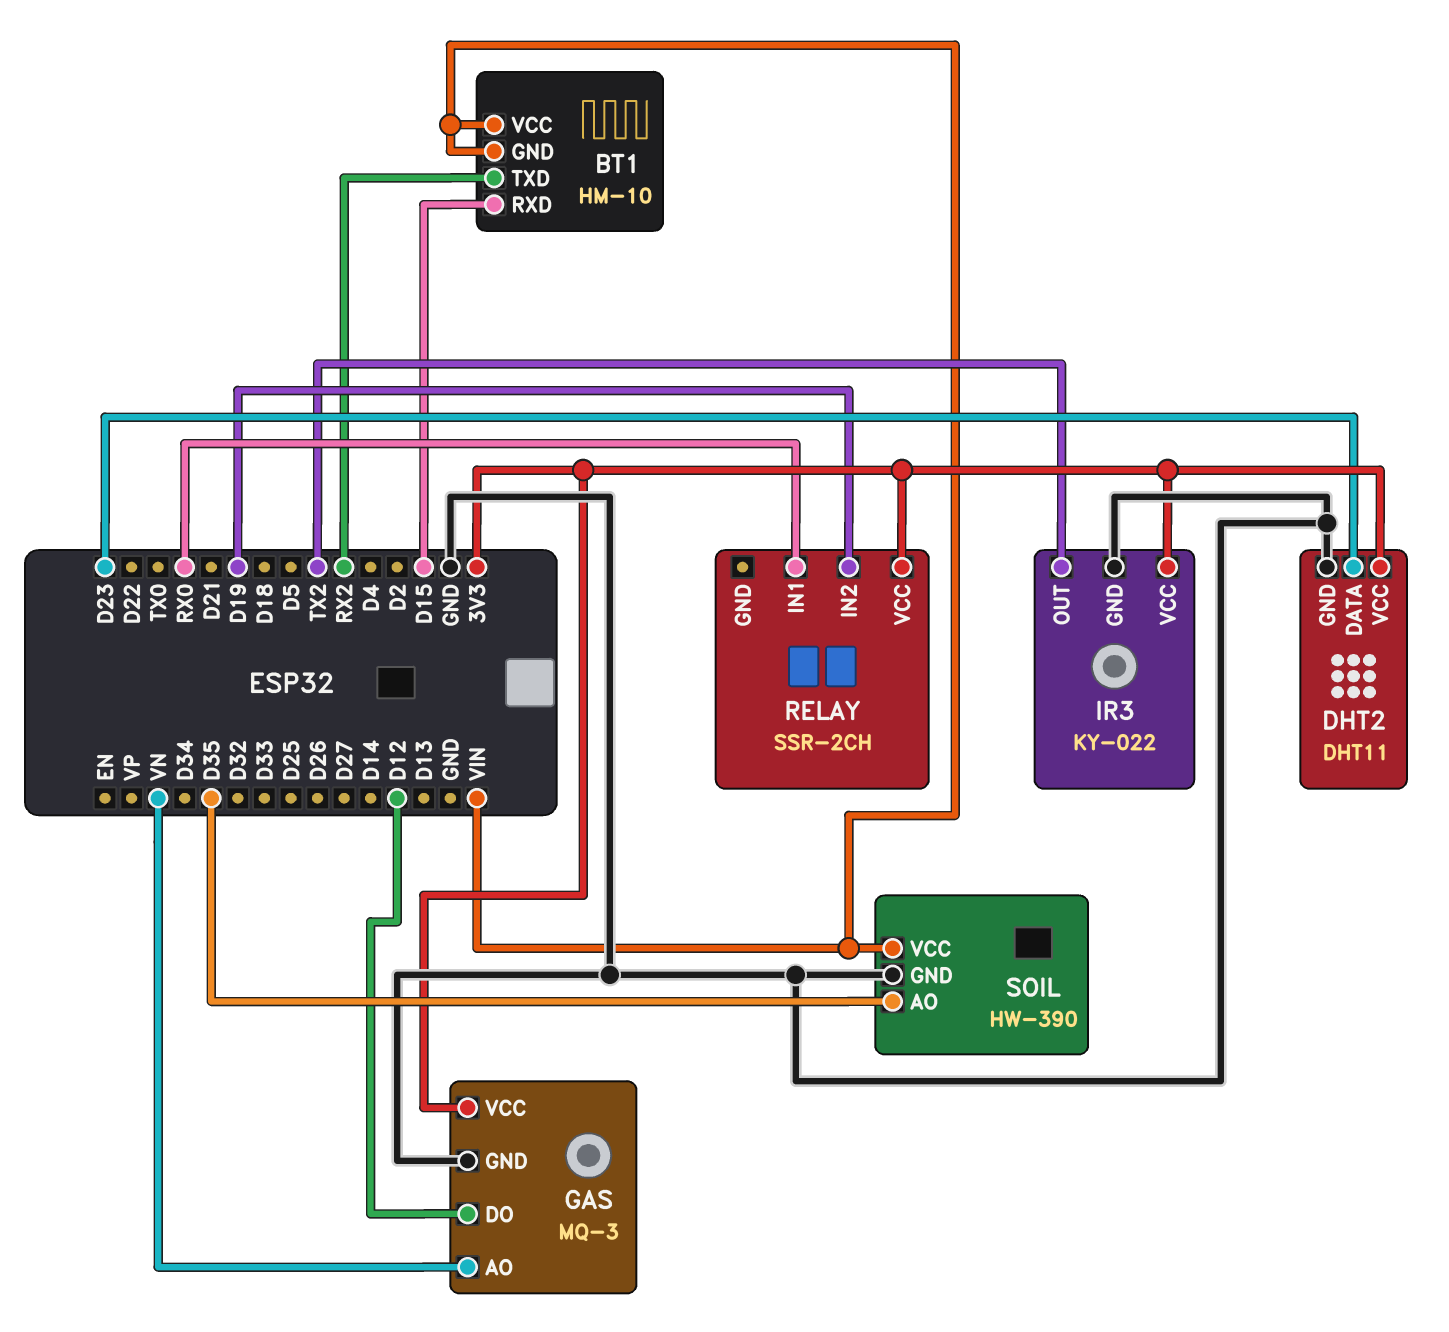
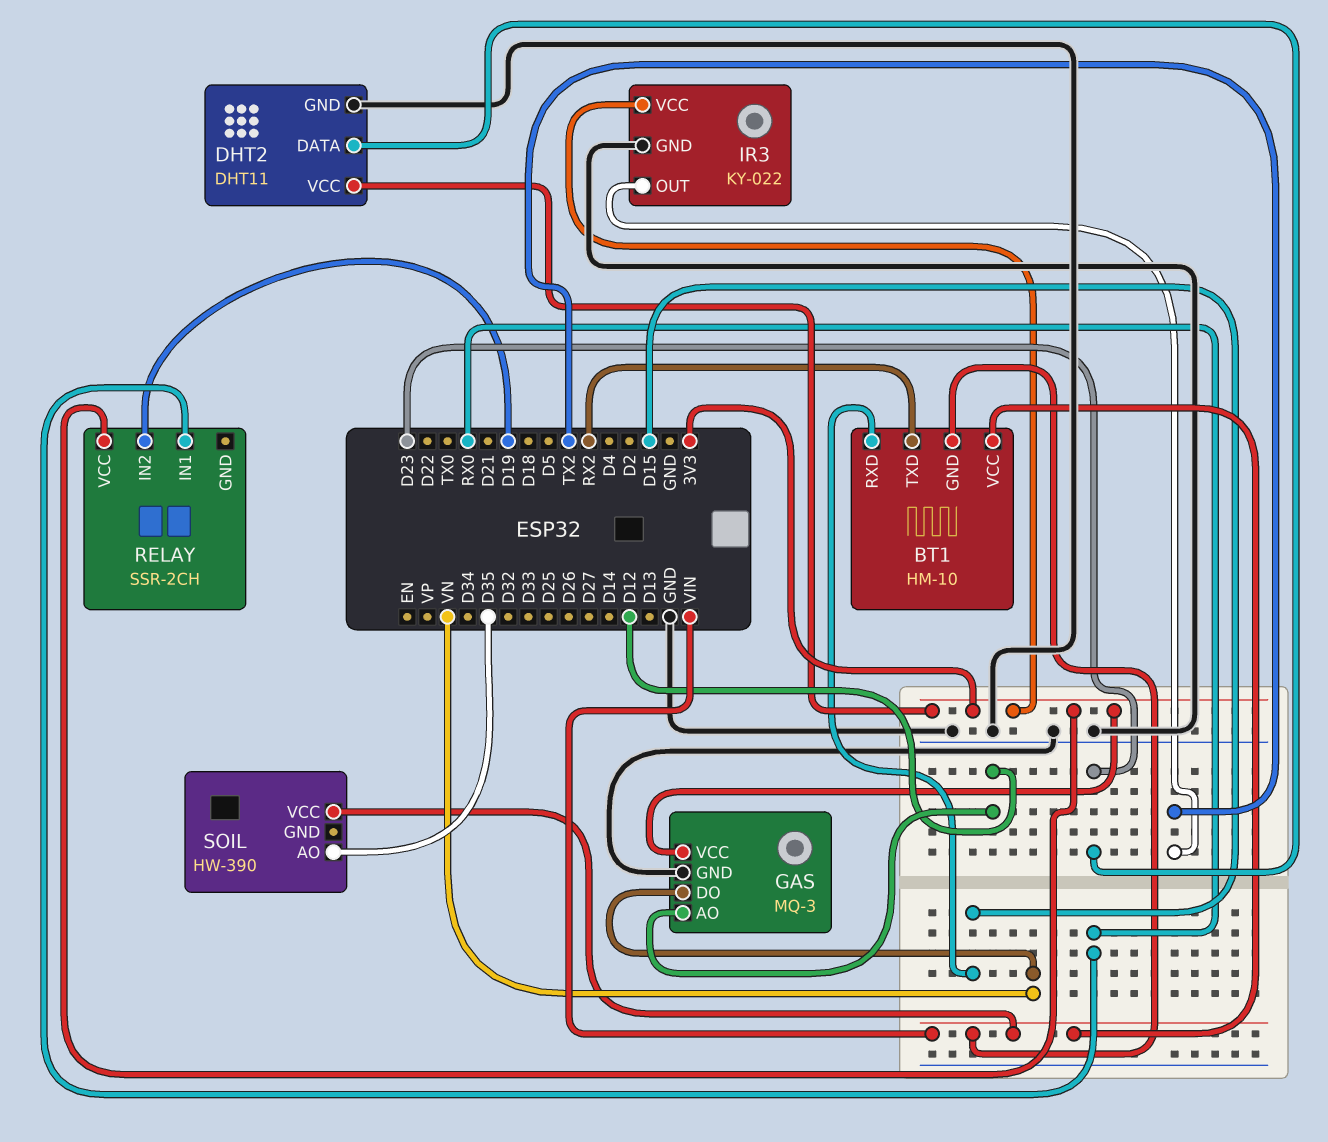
GAS pin AO: VN -> D12
GAS pin DO: D12 -> VN
SOIL pin GND: GND -> none

